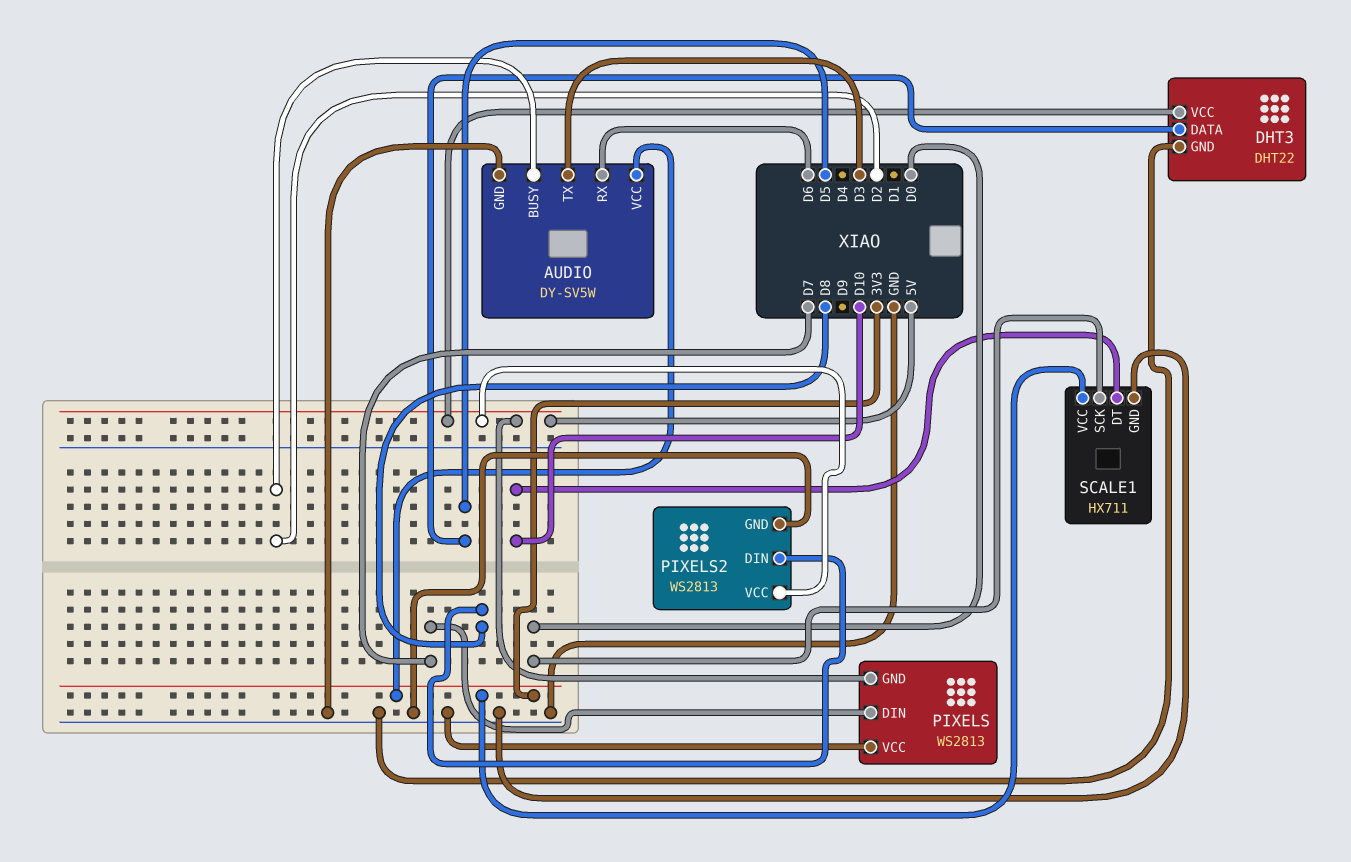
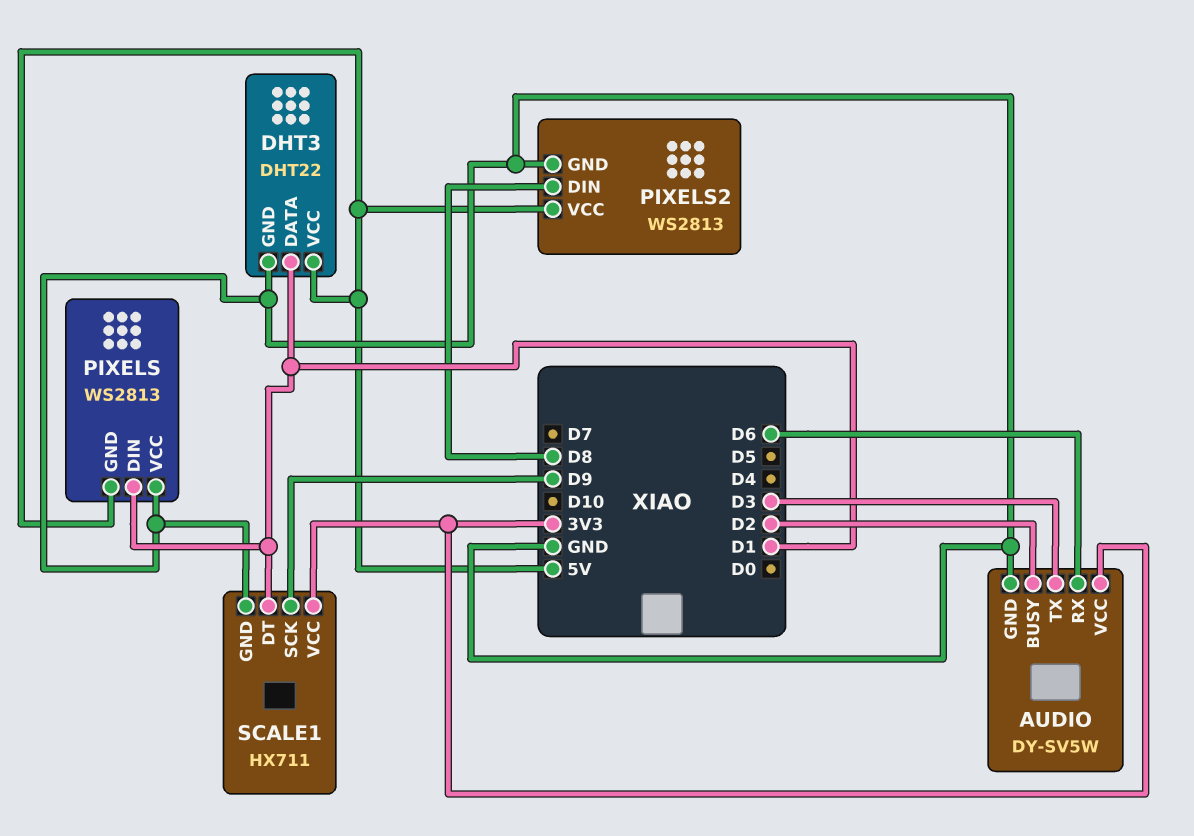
DHT3 pin DATA: D5 -> D1
PIXELS pin DIN: D7 -> D1
SCALE1 pin DT: D10 -> D1
SCALE1 pin SCK: D0 -> D9

